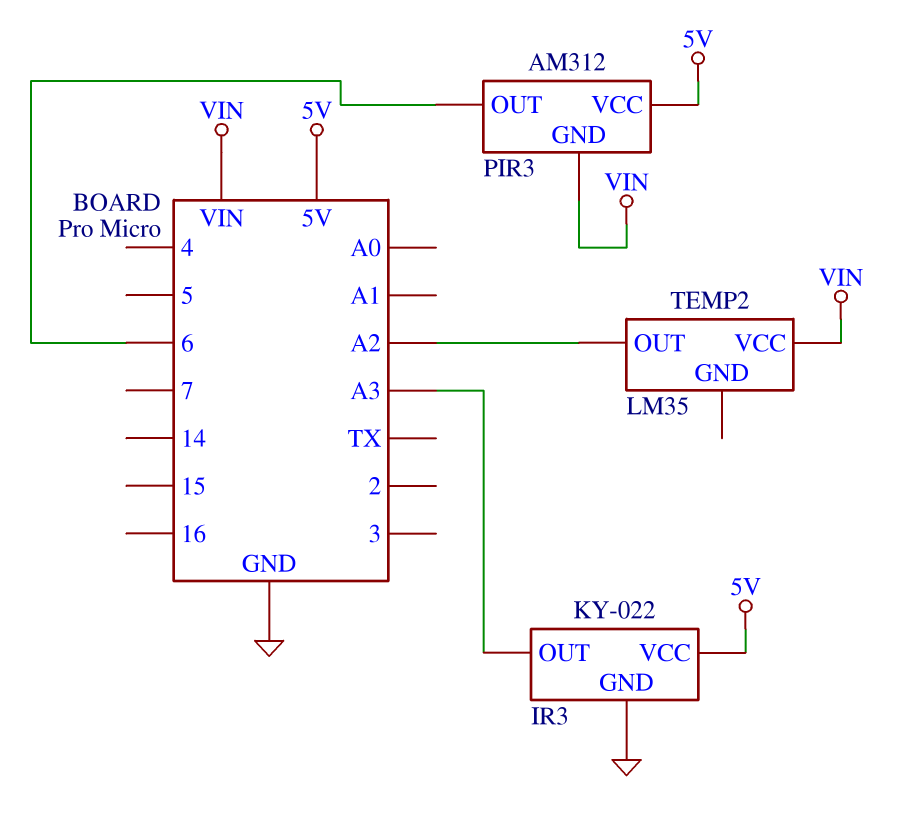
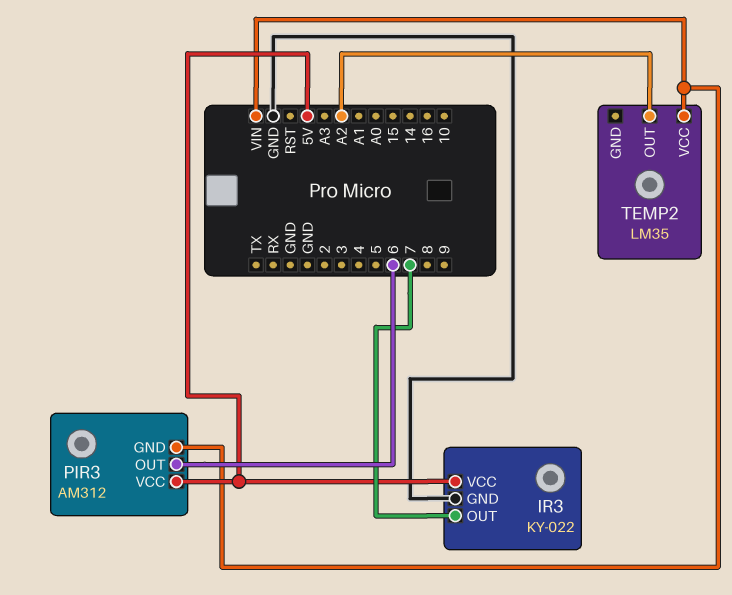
IR3 pin OUT: A3 -> 7

